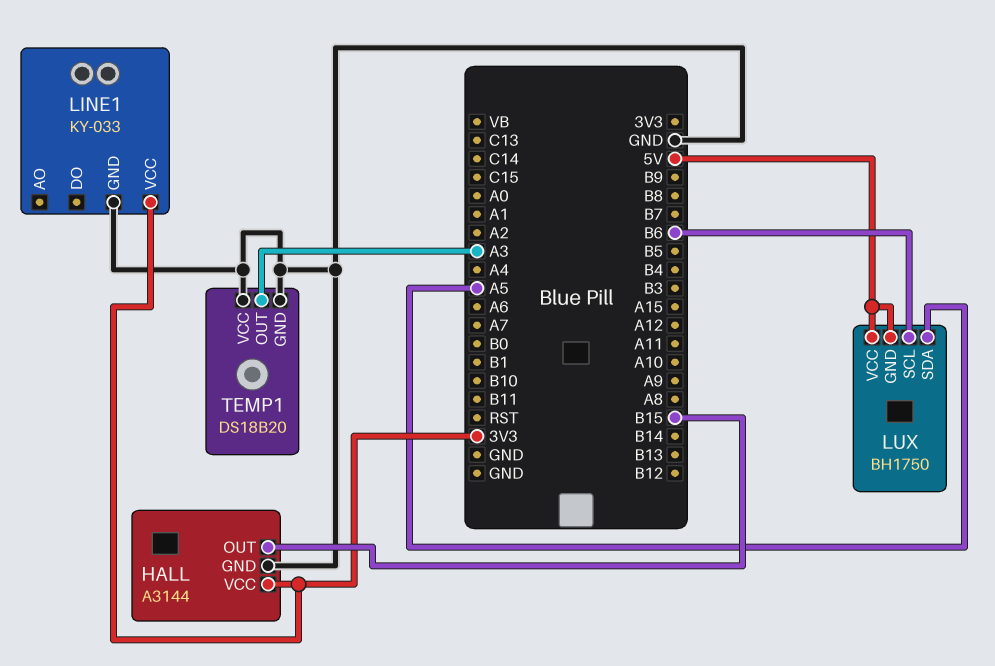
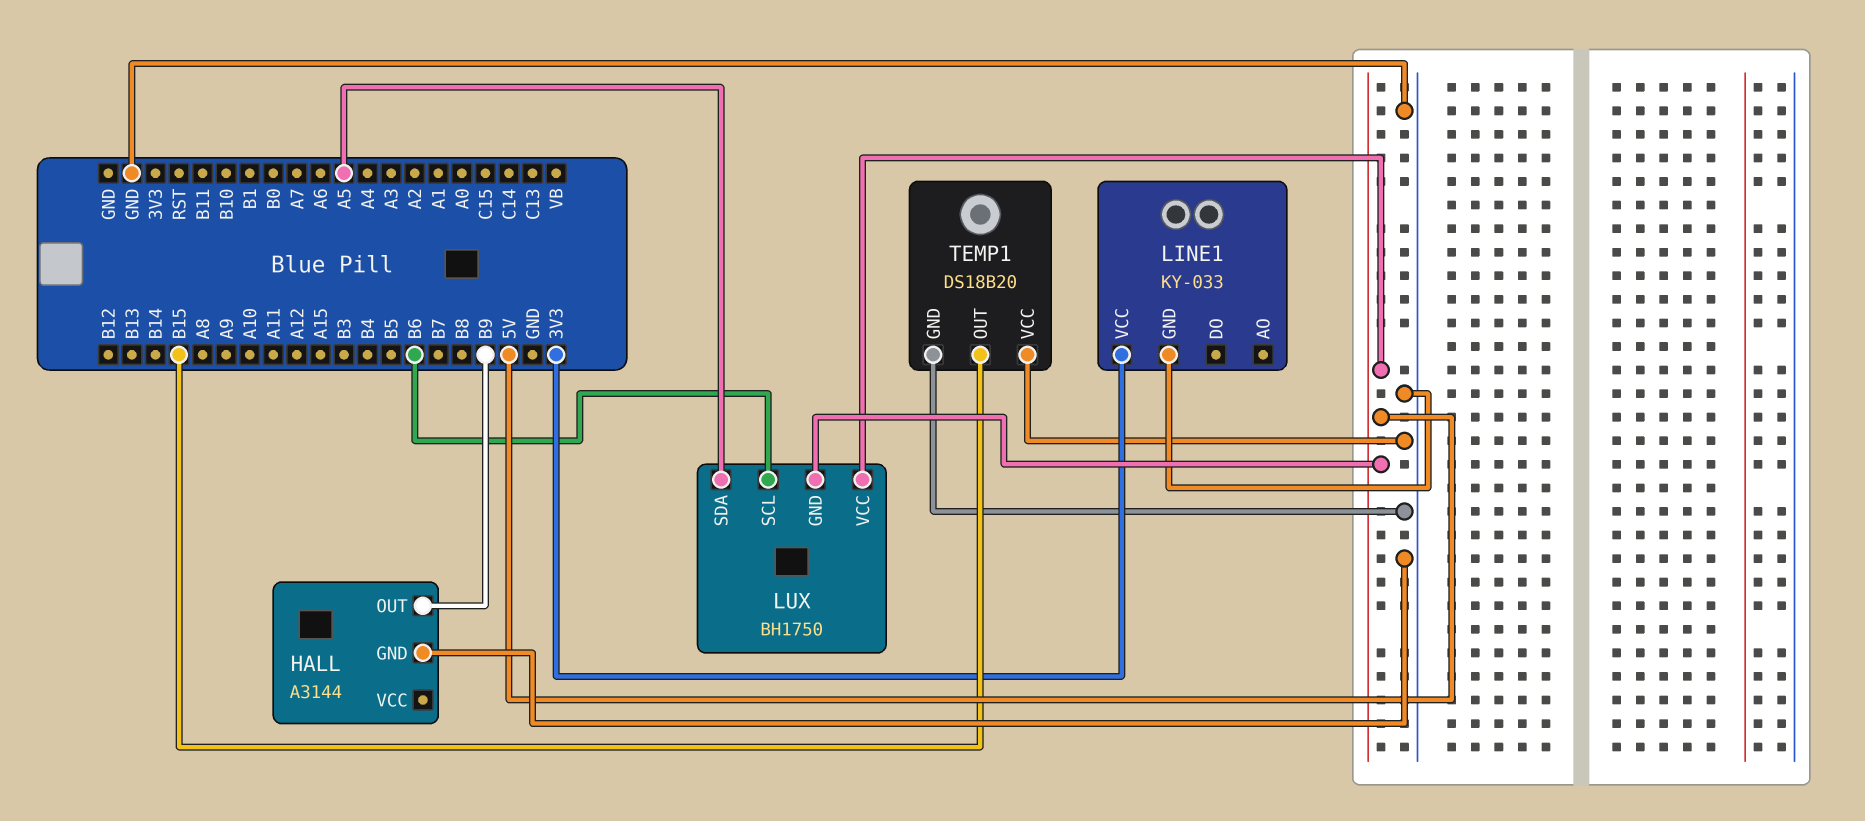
HALL pin OUT: B15 -> B9
HALL pin VCC: 3V3 -> none
TEMP1 pin OUT: A3 -> B15

